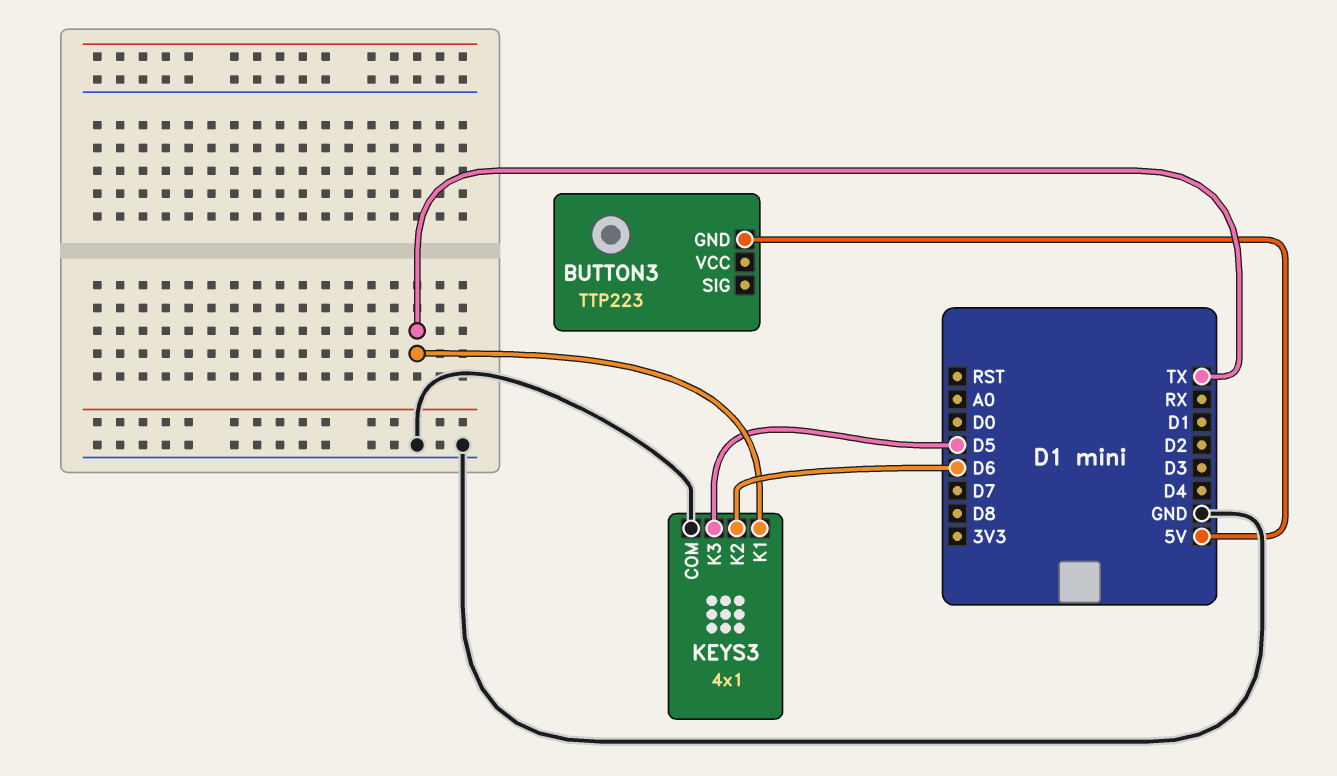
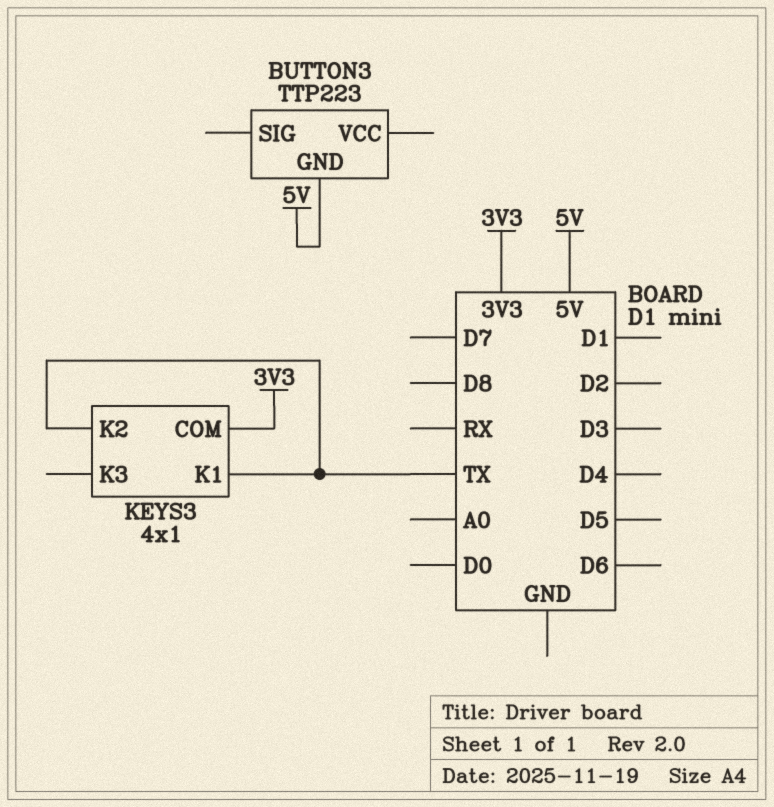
KEYS3 pin COM: GND -> 3V3
KEYS3 pin K2: D6 -> TX
KEYS3 pin K3: D5 -> none

